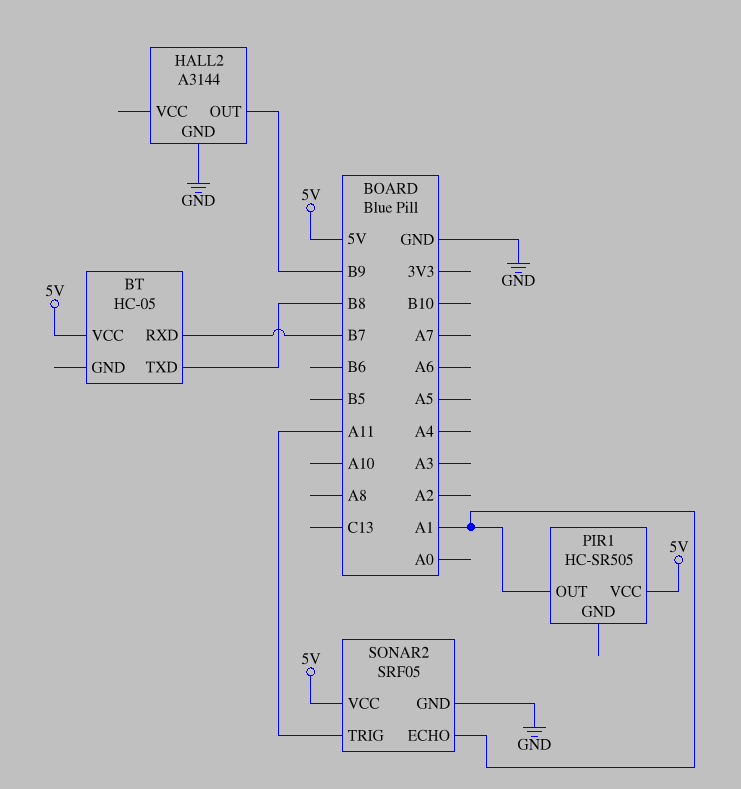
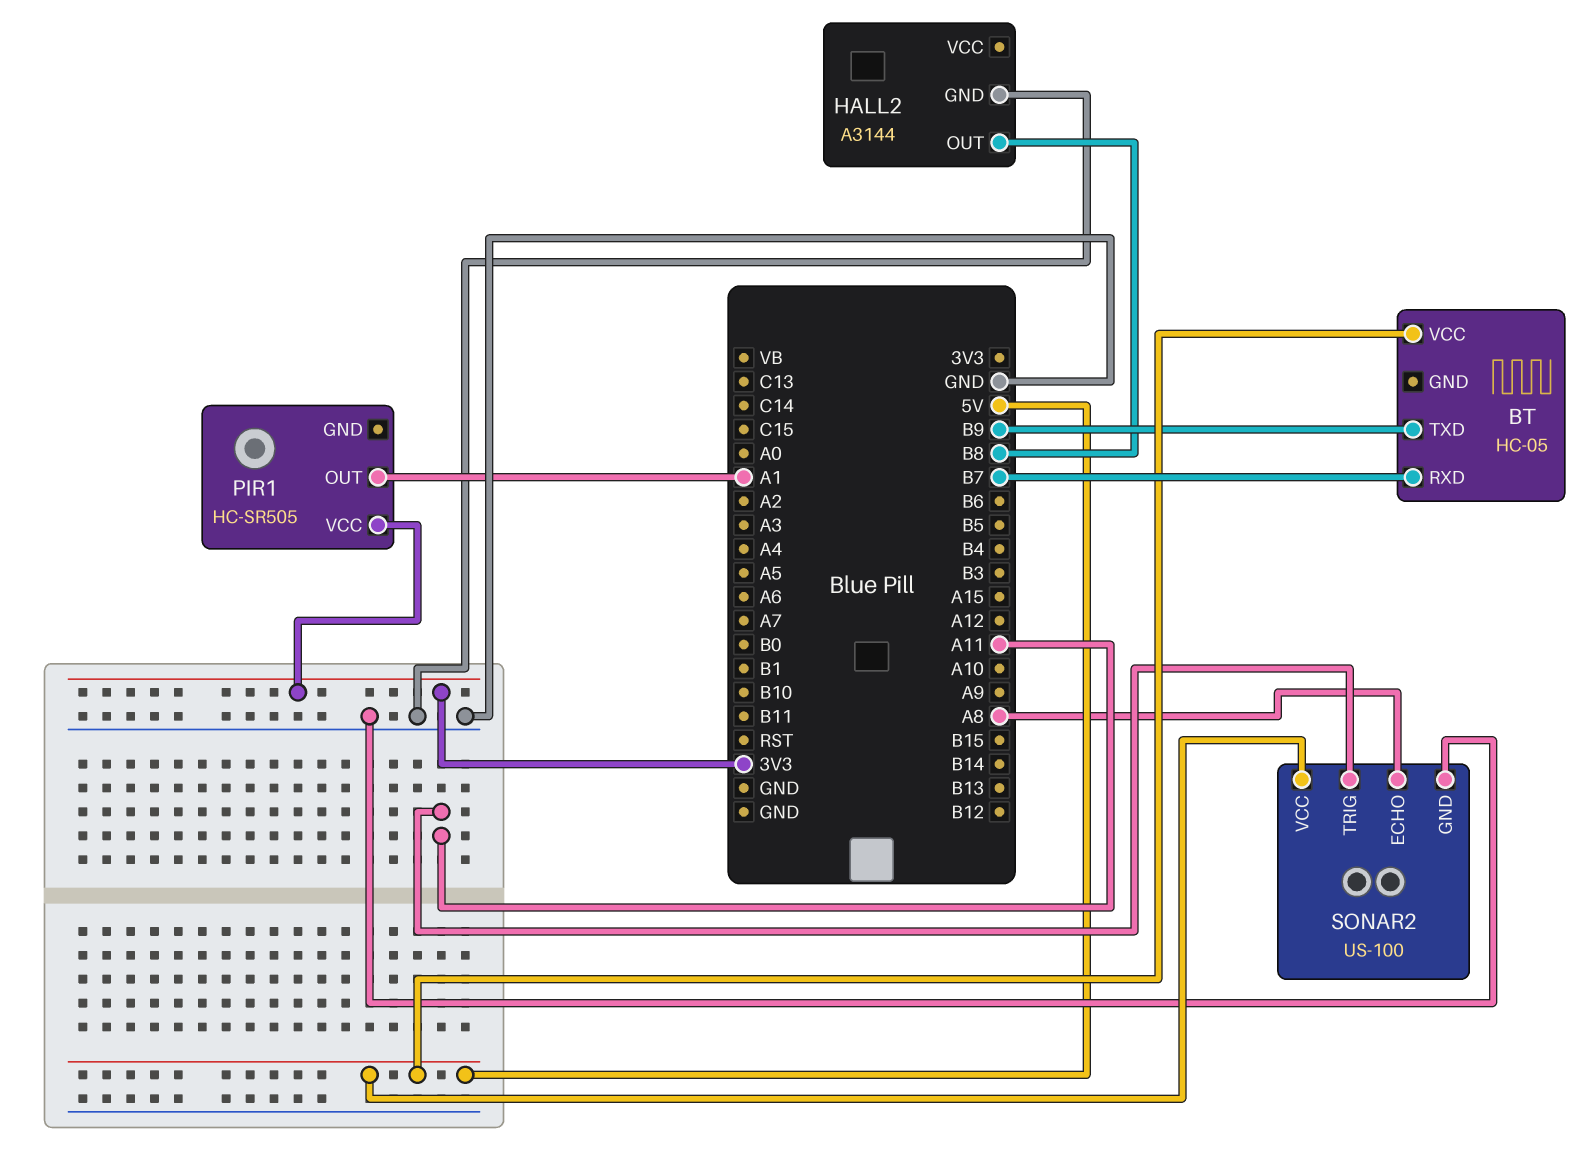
BT pin TXD: B8 -> B9
HALL2 pin OUT: B9 -> B8
PIR1 pin VCC: 5V -> 3V3
SONAR2: SRF05 -> US-100
SONAR2 pin ECHO: A1 -> A8

